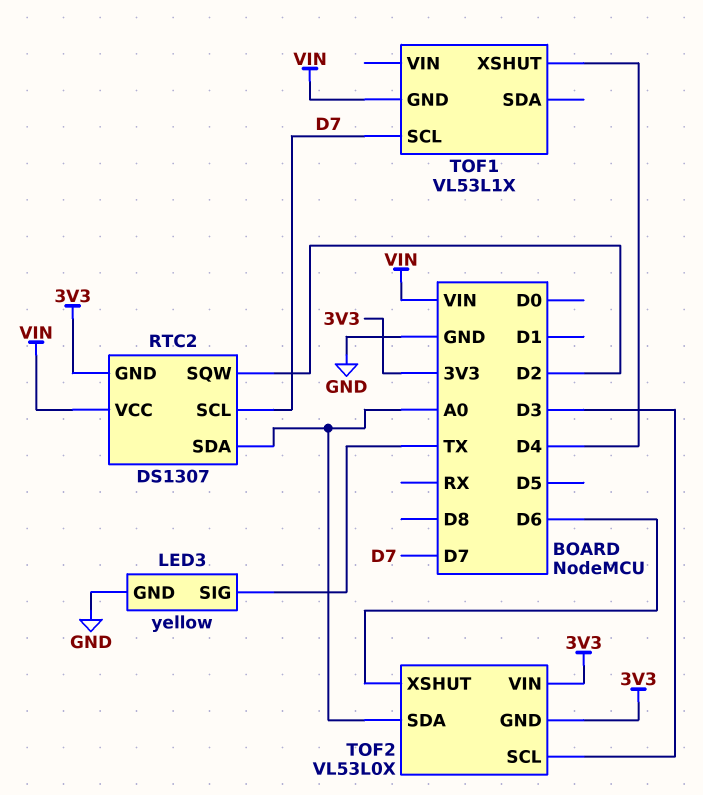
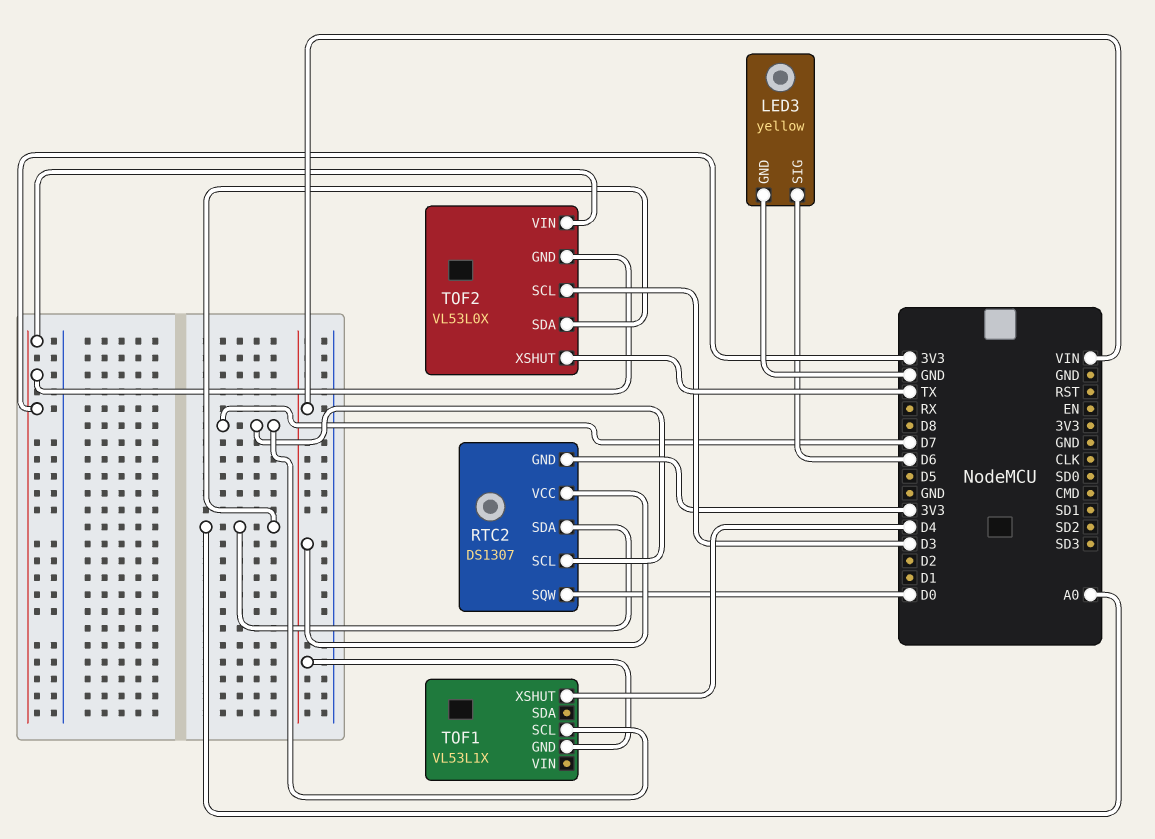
LED3 pin SIG: TX -> D6
RTC2 pin SQW: D2 -> D0
TOF2 pin XSHUT: D6 -> TX

